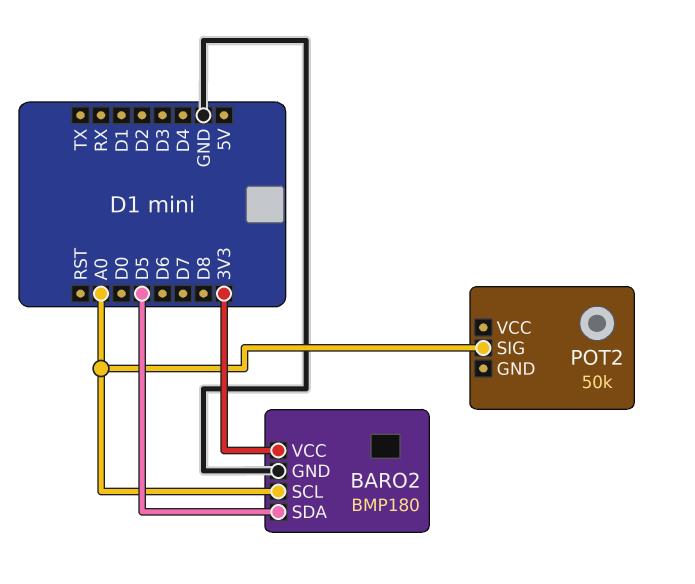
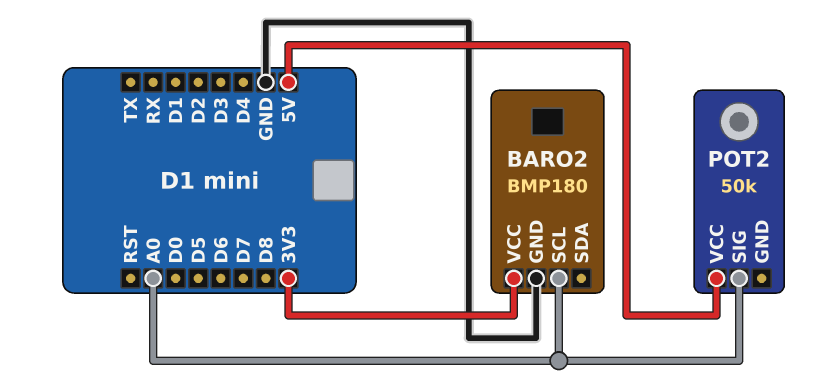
BARO2 pin SDA: D5 -> none
POT2 pin VCC: none -> 5V

